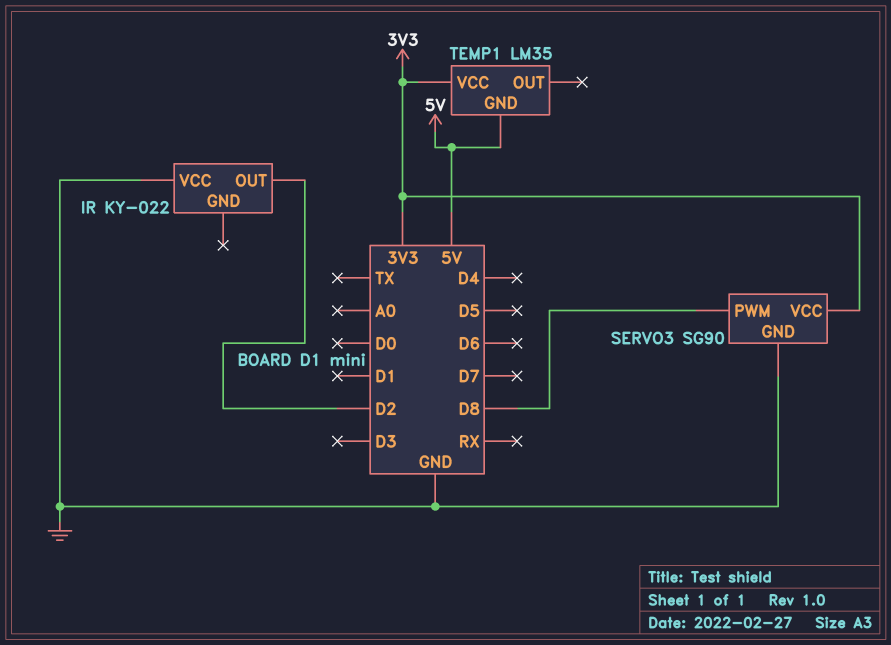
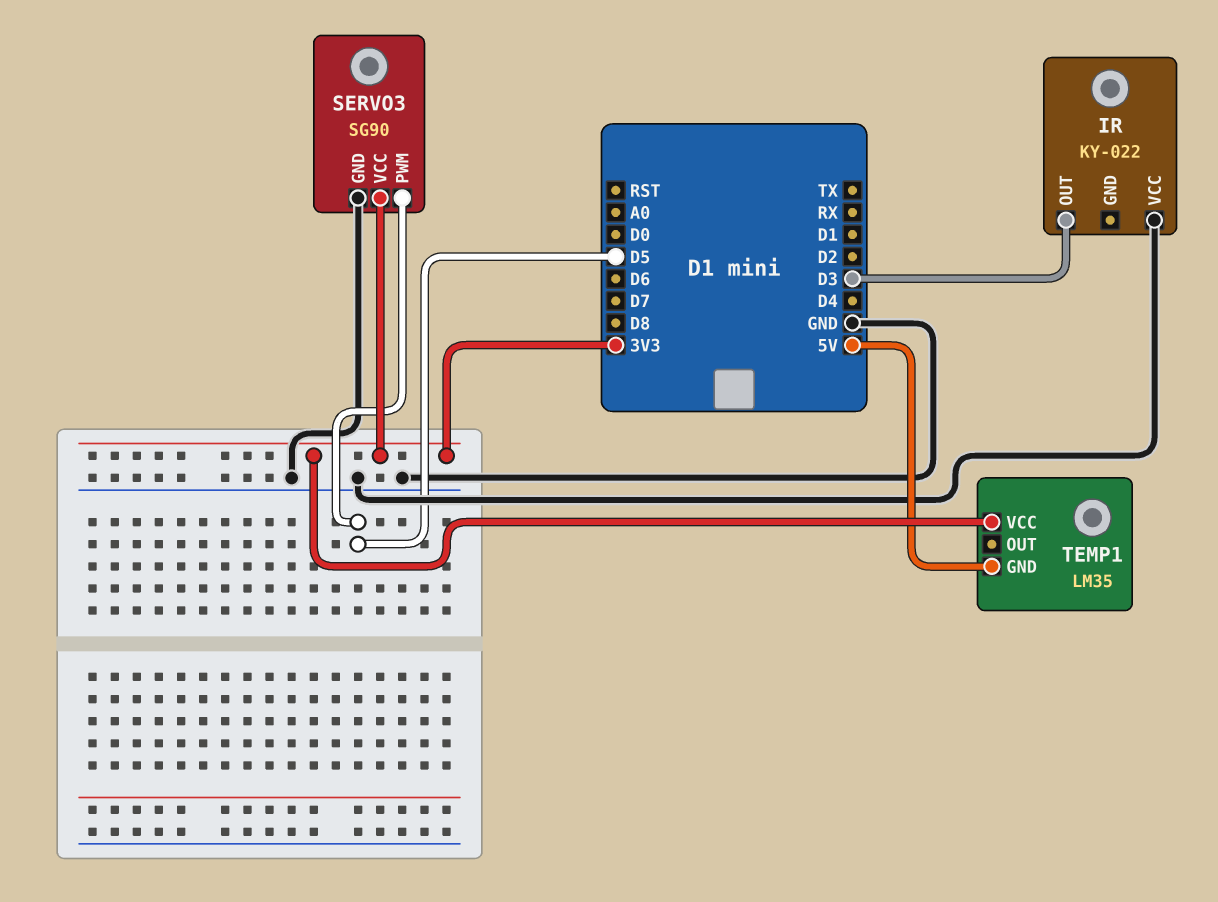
IR pin OUT: D2 -> D3
SERVO3 pin PWM: D8 -> D5

